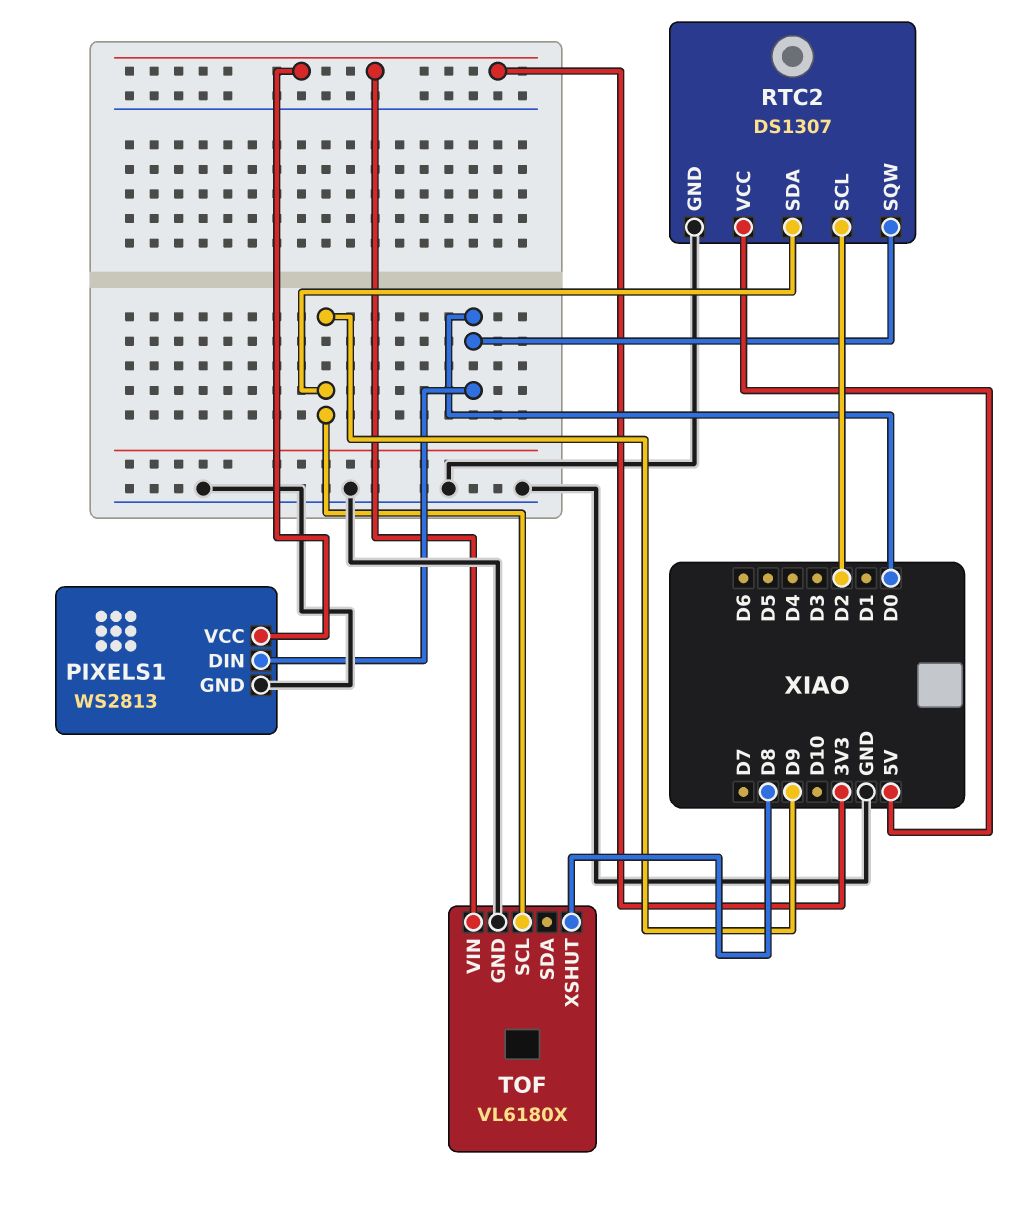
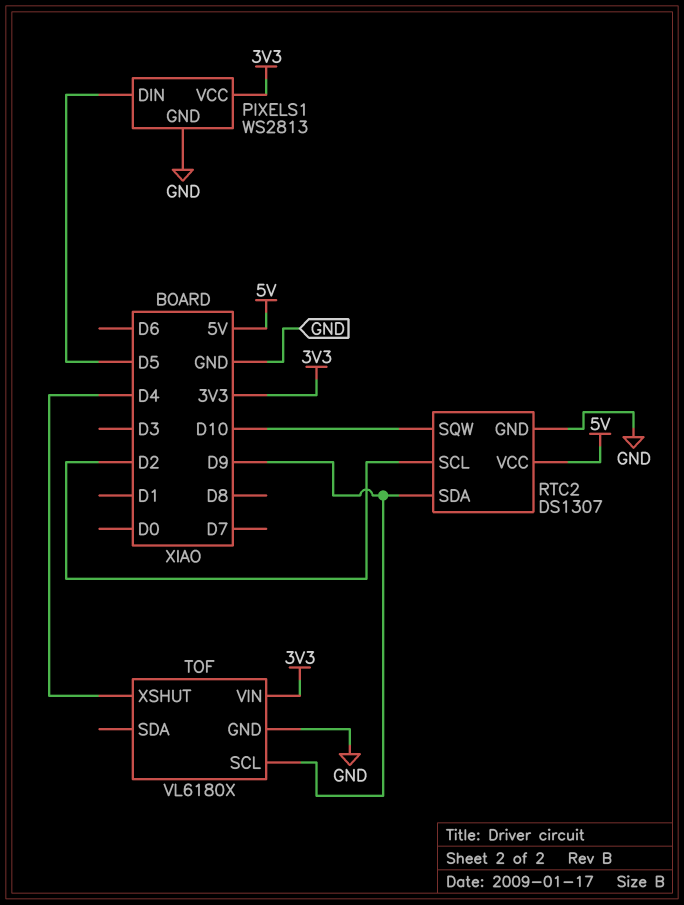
PIXELS1 pin DIN: D0 -> D5
RTC2 pin SQW: D0 -> D10
TOF pin XSHUT: D8 -> D4

